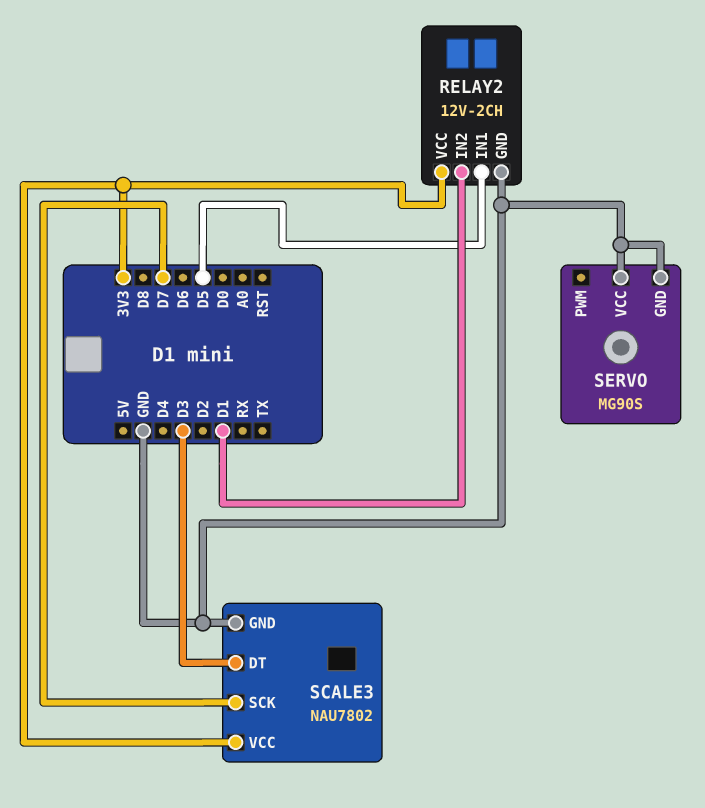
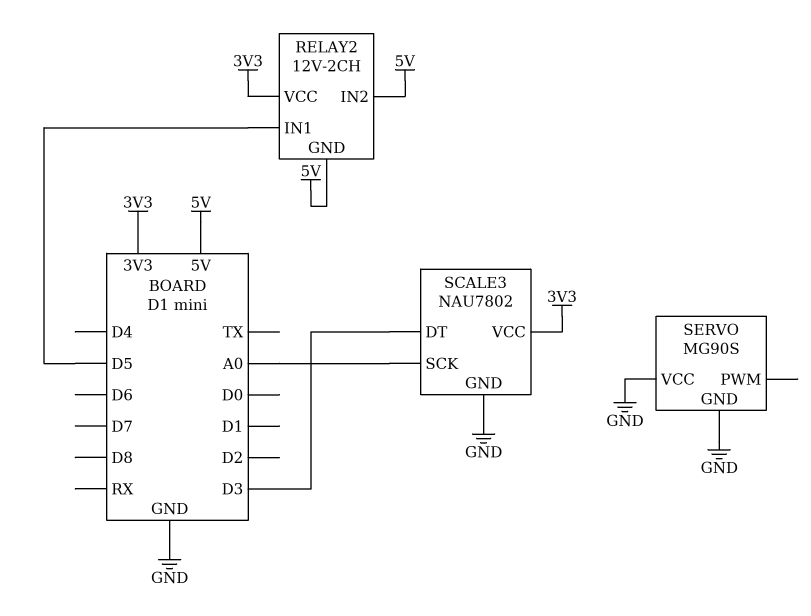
RELAY2 pin GND: GND -> 5V
RELAY2 pin IN2: D1 -> 5V
SCALE3 pin SCK: D7 -> A0

